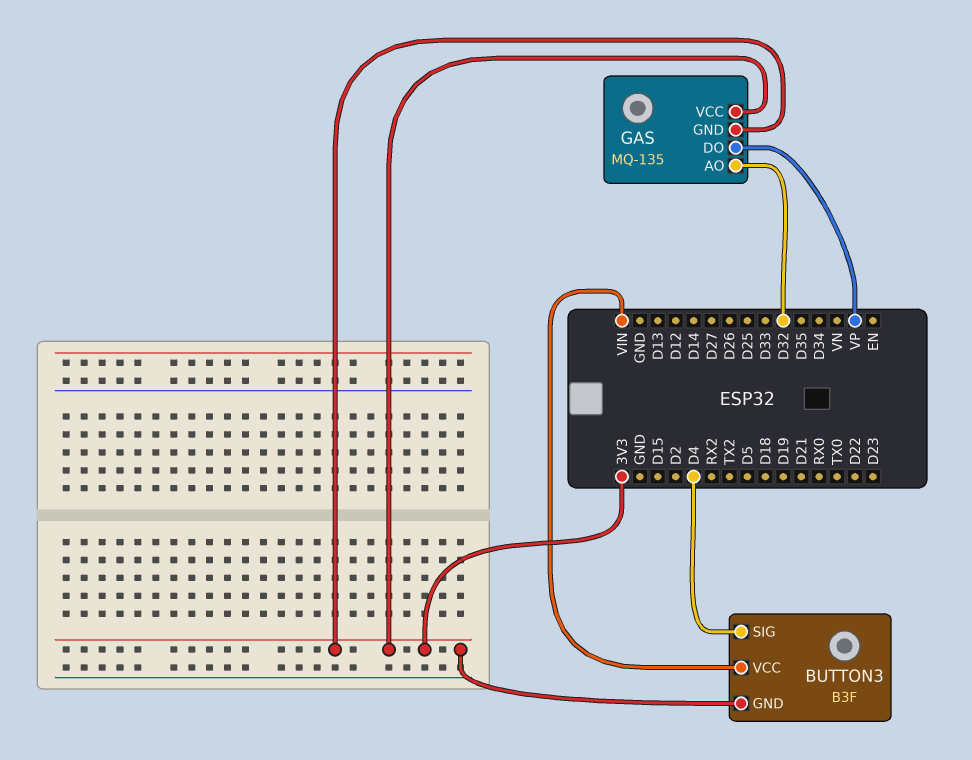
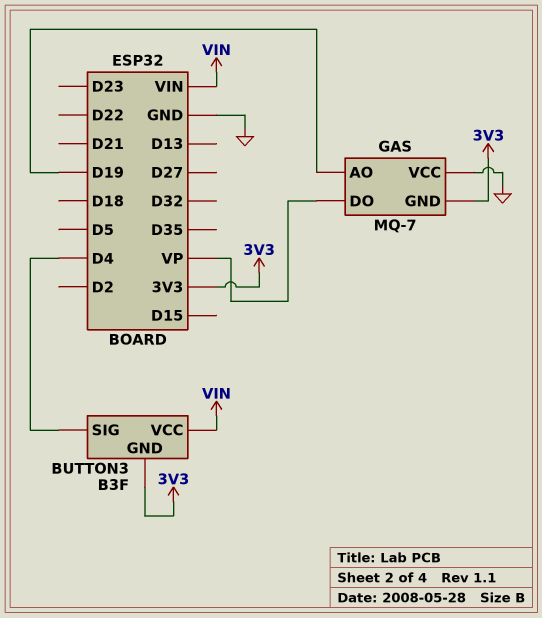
GAS: MQ-135 -> MQ-7
GAS pin AO: D32 -> D19
GAS pin VCC: 3V3 -> GND

